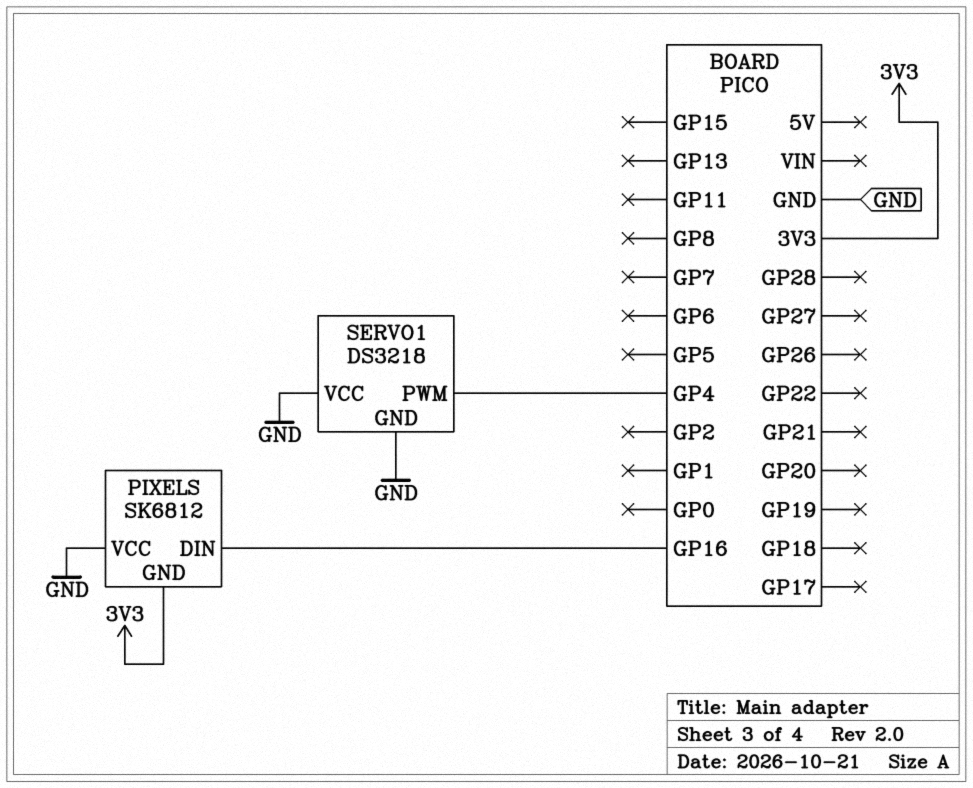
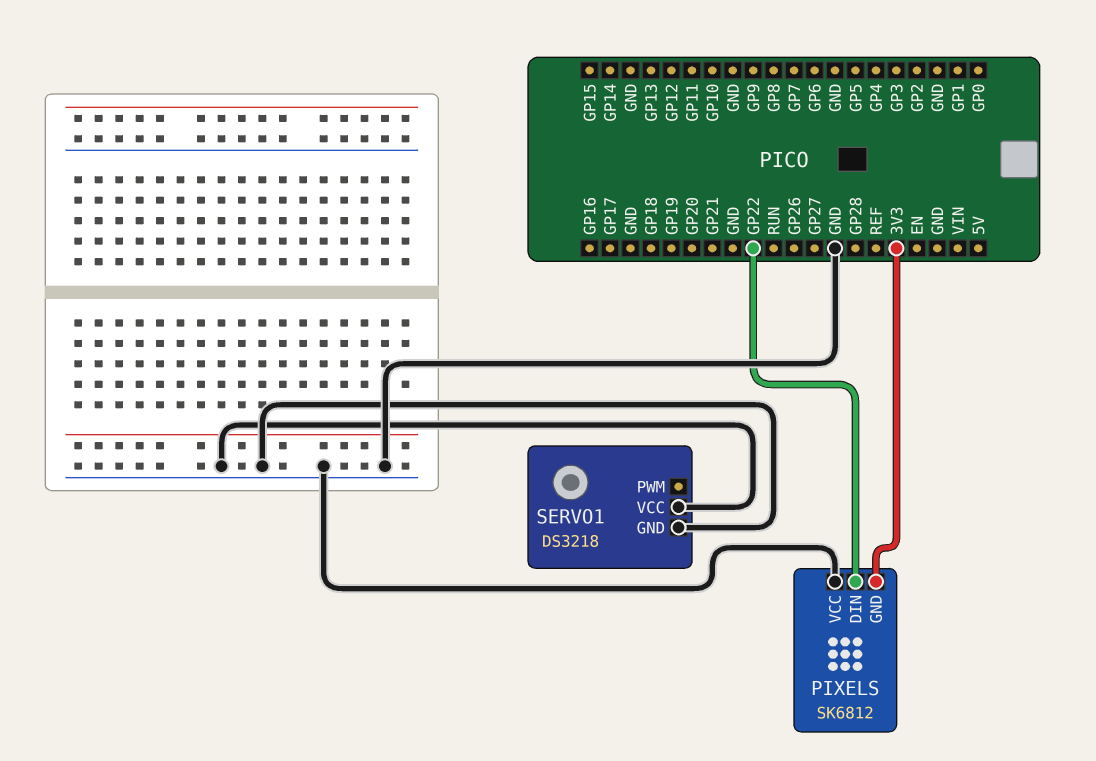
PIXELS pin DIN: GP16 -> GP22
SERVO1 pin PWM: GP4 -> none

